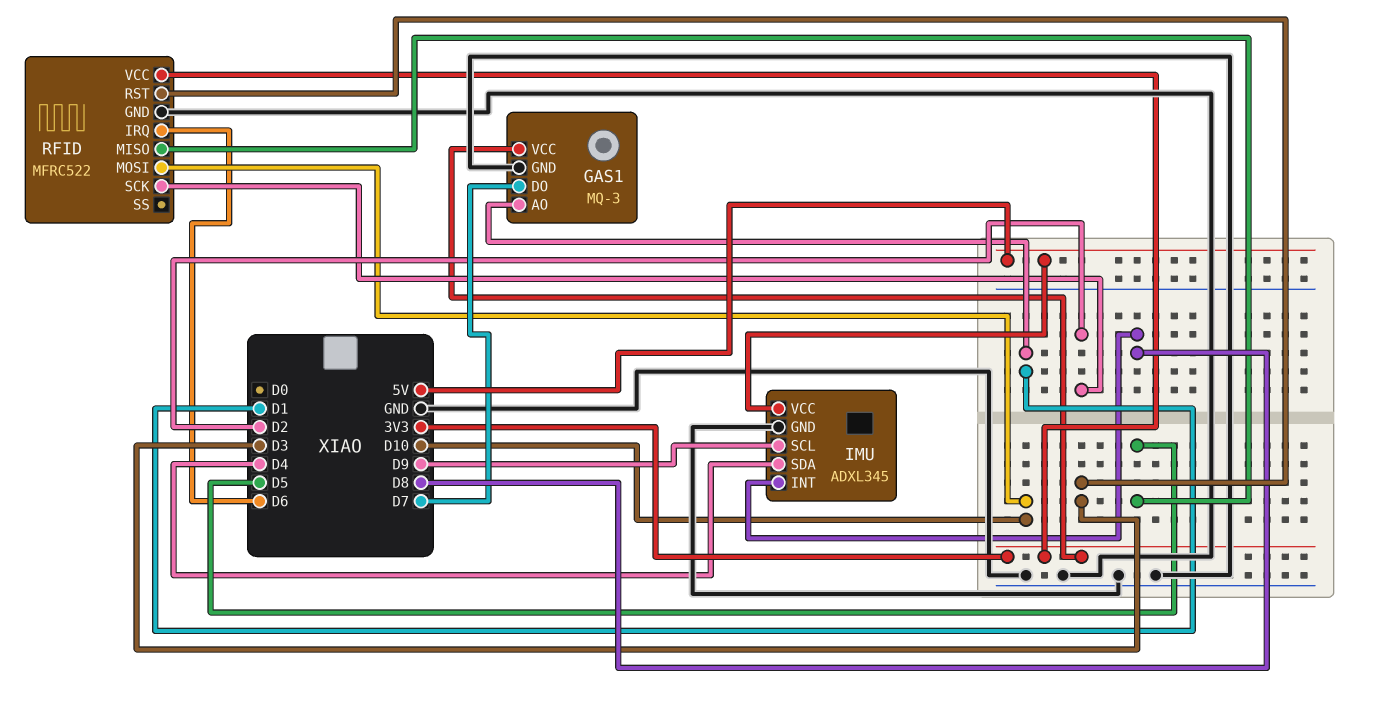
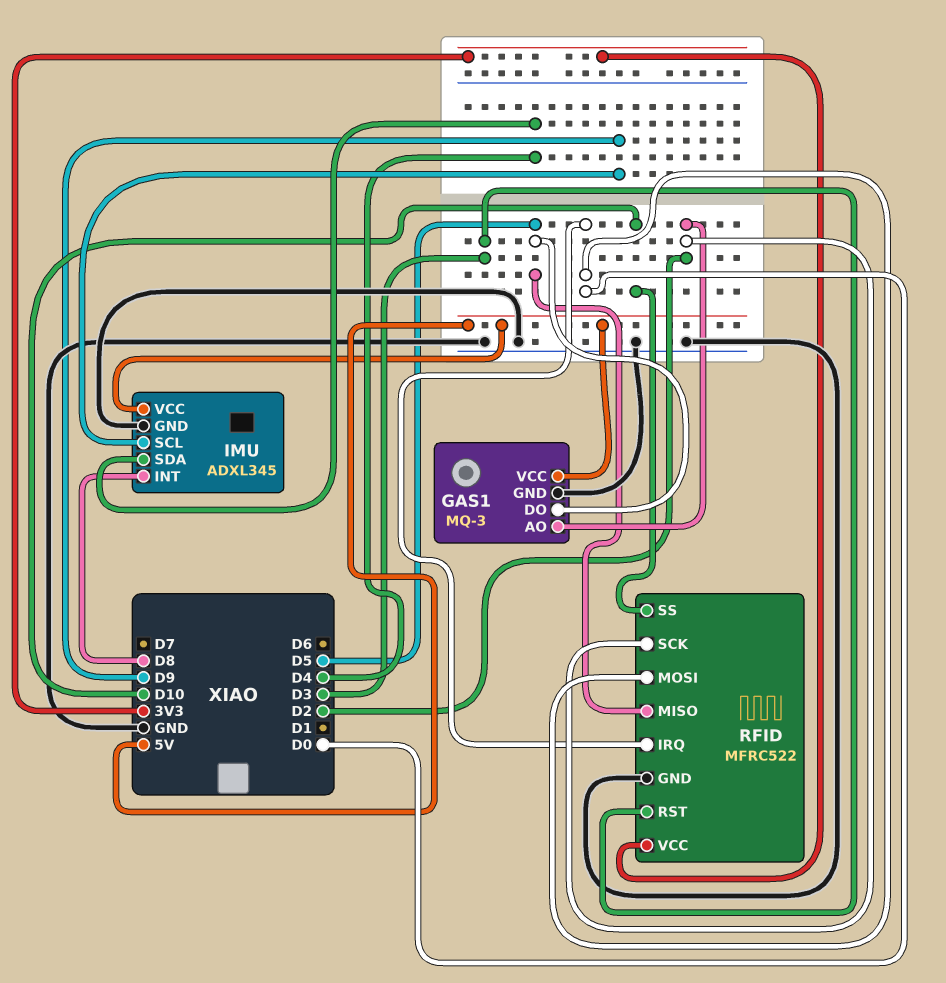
GAS1 pin AO: D1 -> D2
GAS1 pin DO: D7 -> D5
GAS1 pin VCC: 3V3 -> 5V
RFID pin IRQ: D6 -> D0
RFID pin MOSI: D10 -> D0
RFID pin SS: none -> D10

